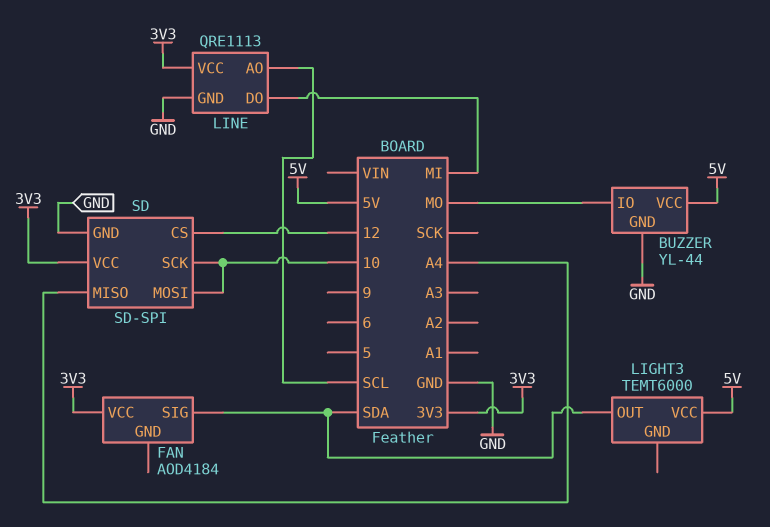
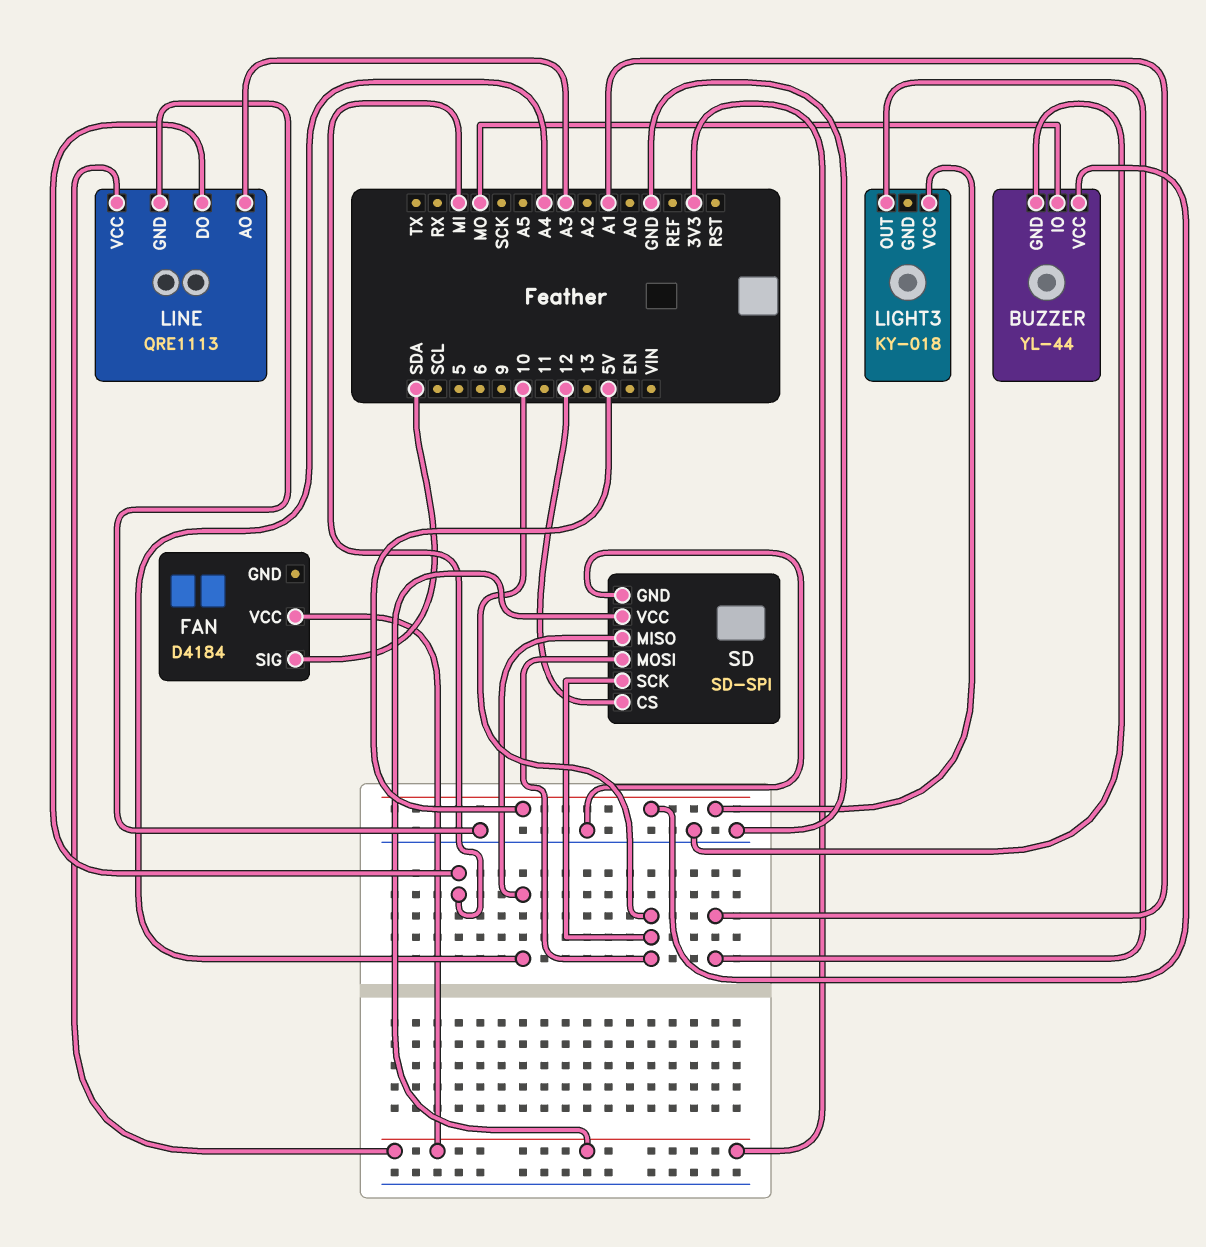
FAN: AOD4184 -> D4184
LIGHT3: TEMT6000 -> KY-018
LIGHT3 pin OUT: SDA -> A1
LINE pin AO: SCL -> A3

